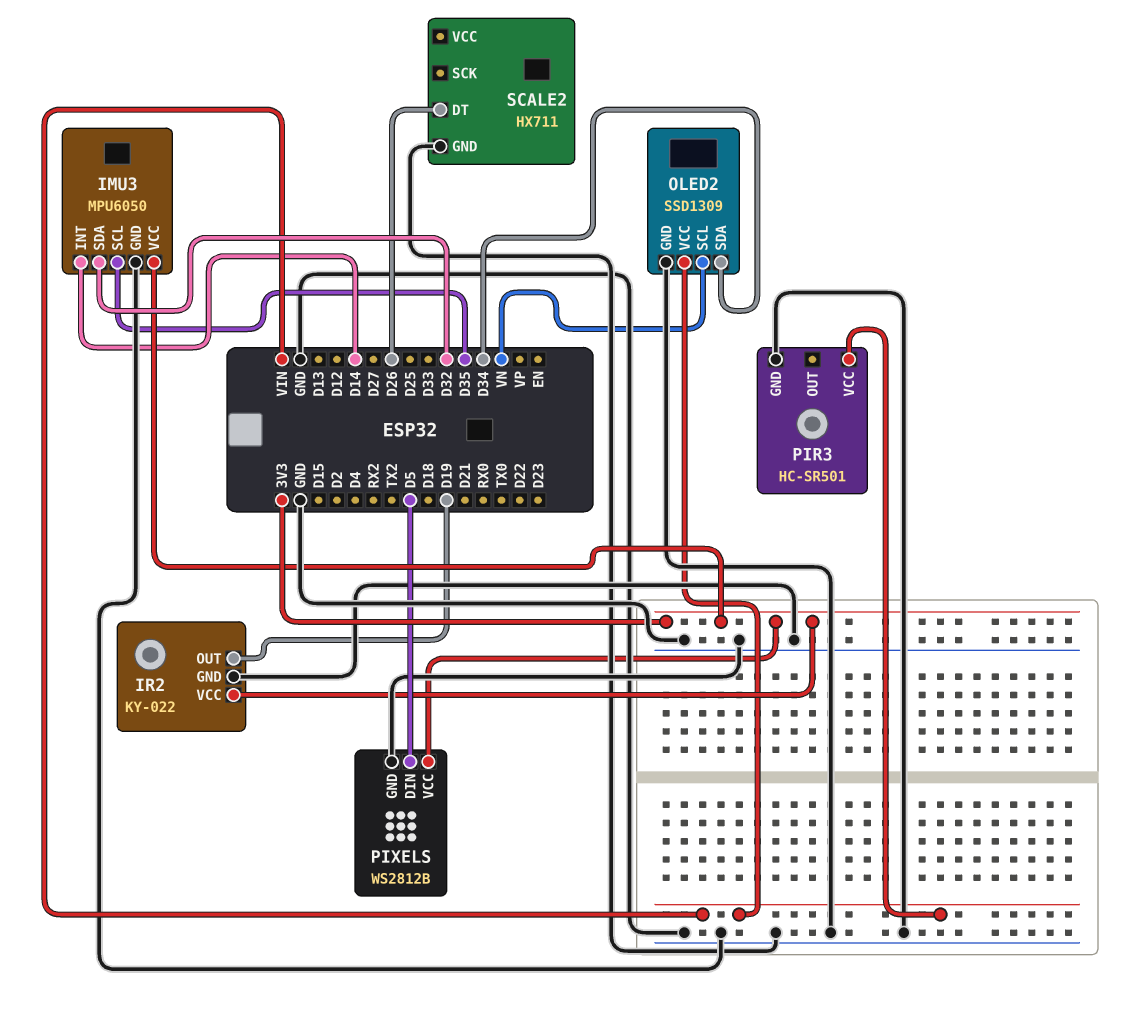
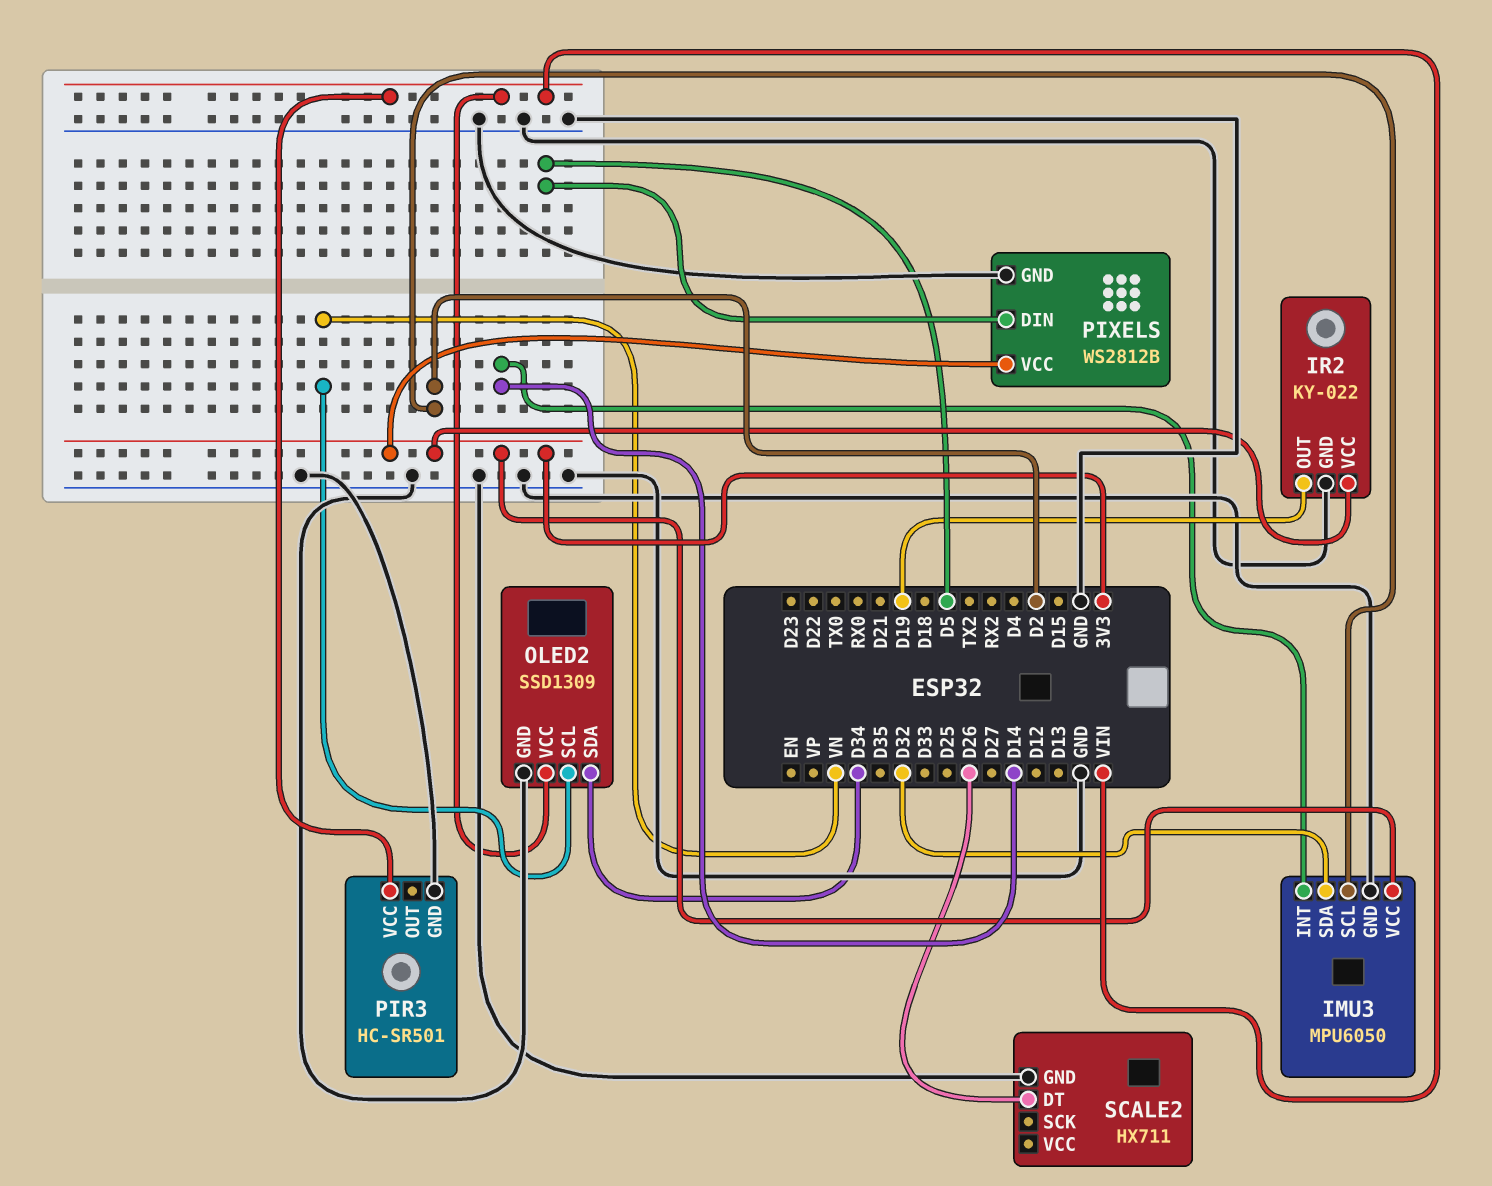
IMU3 pin SCL: D35 -> D2

